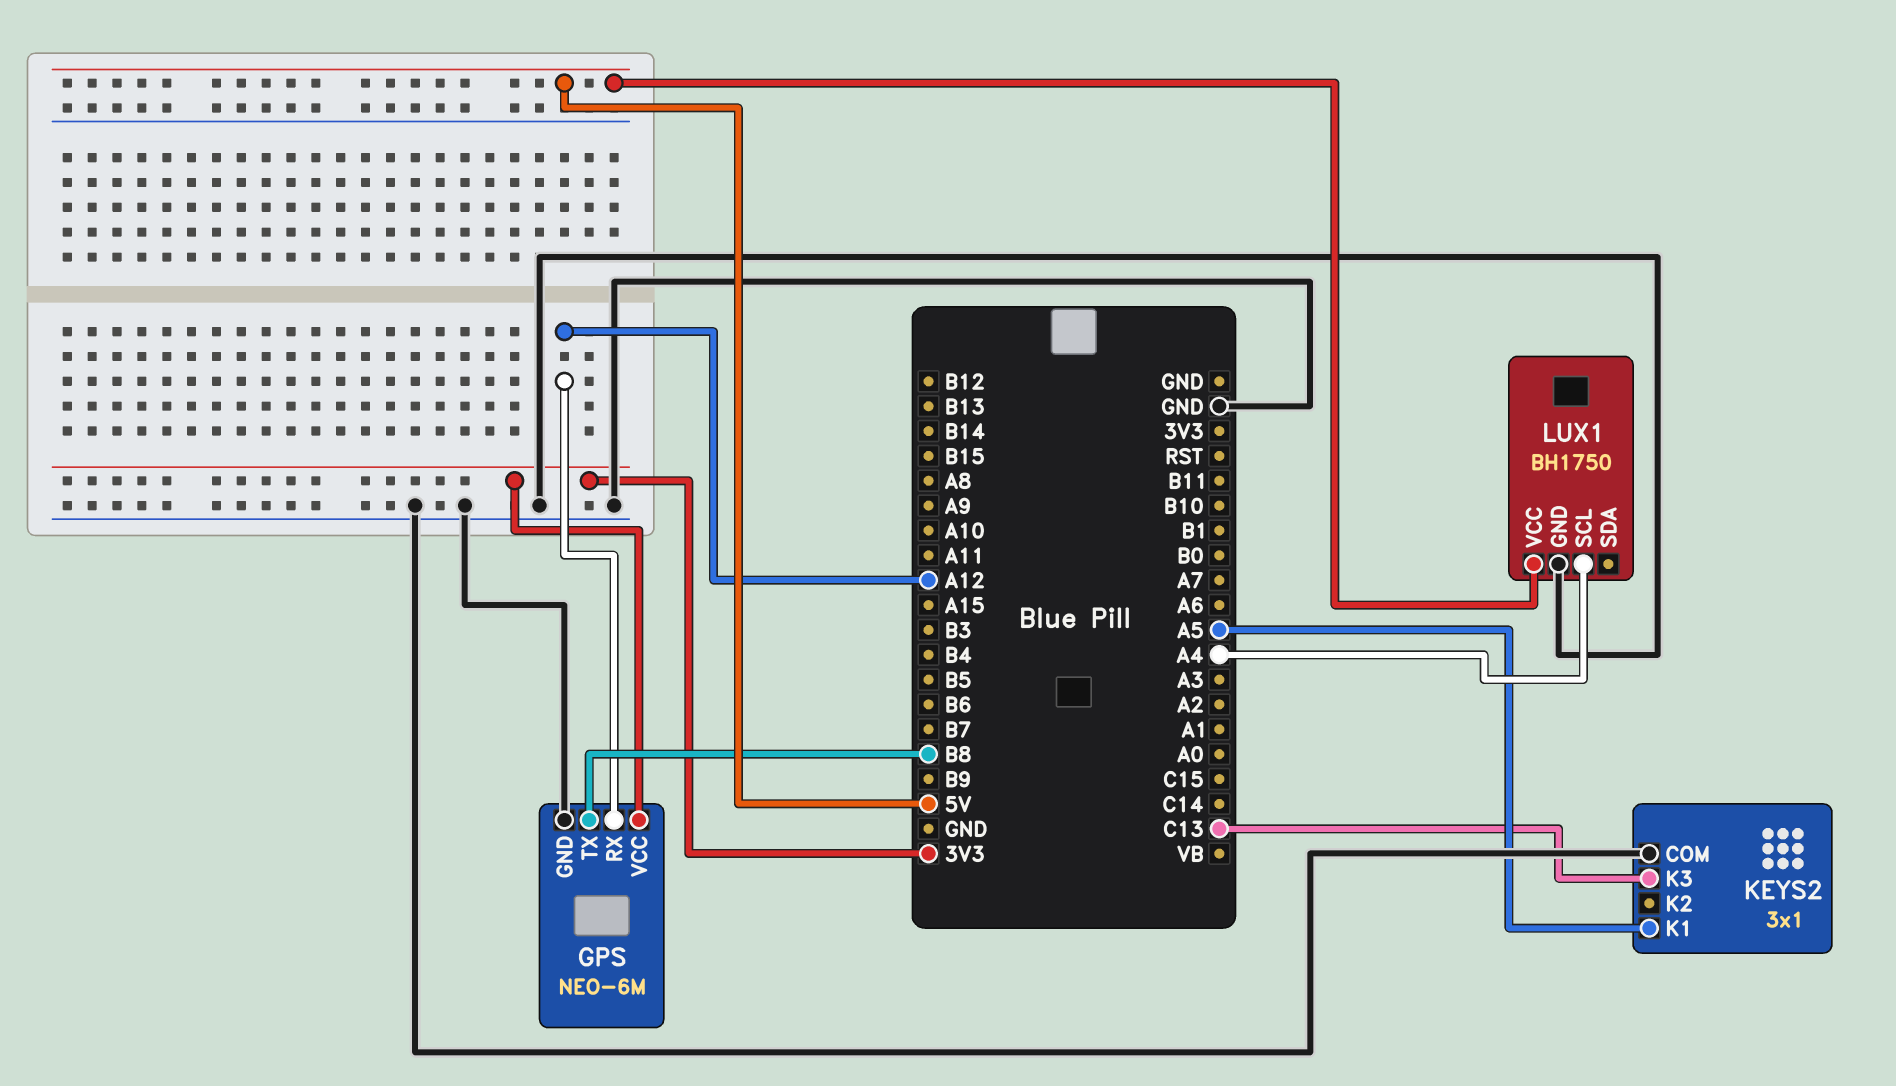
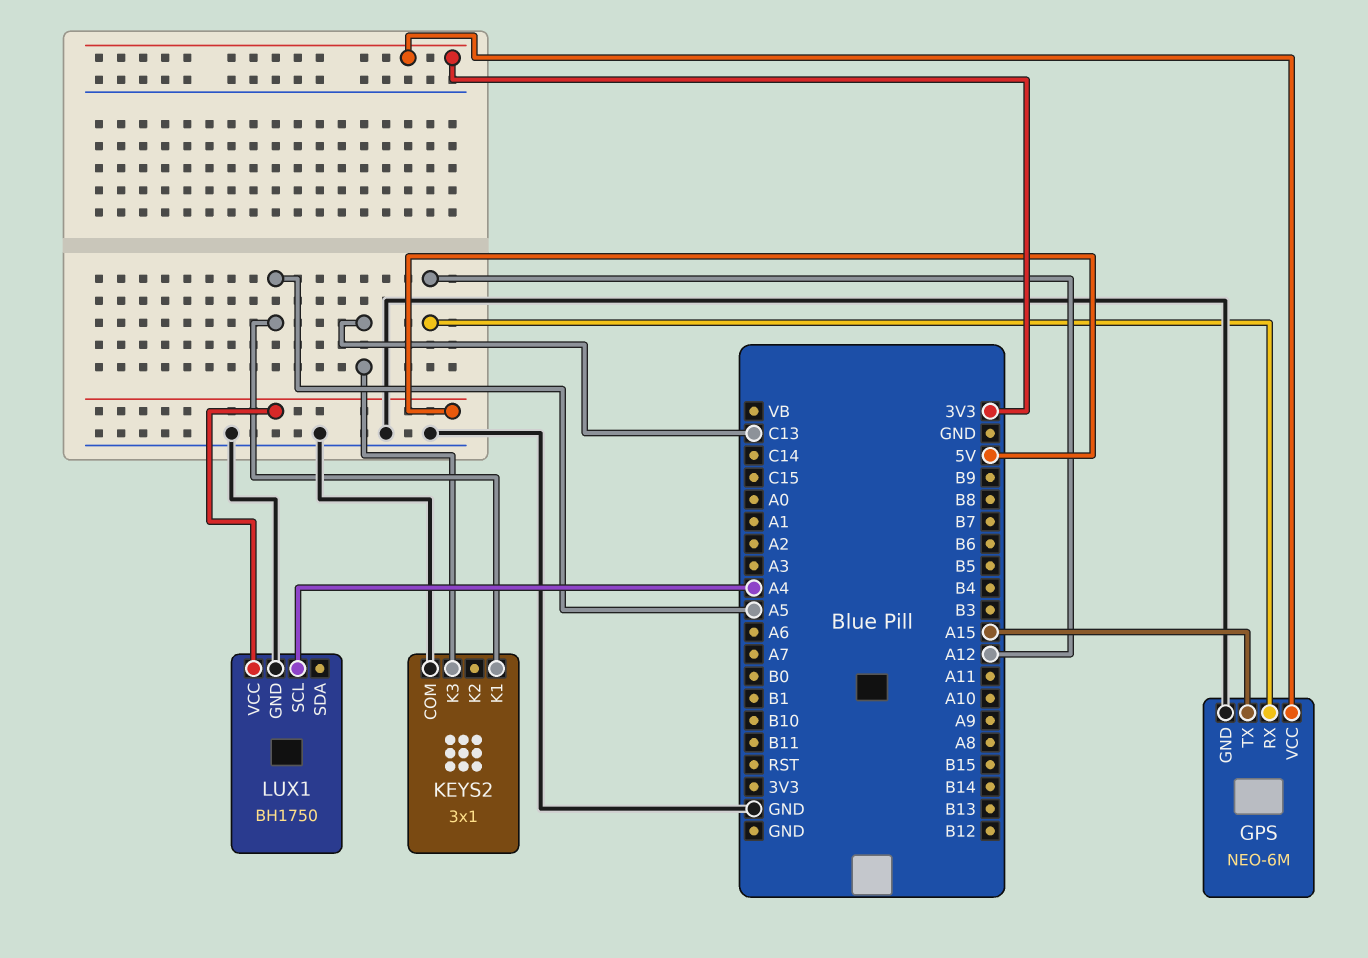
GPS pin TX: B8 -> A15

